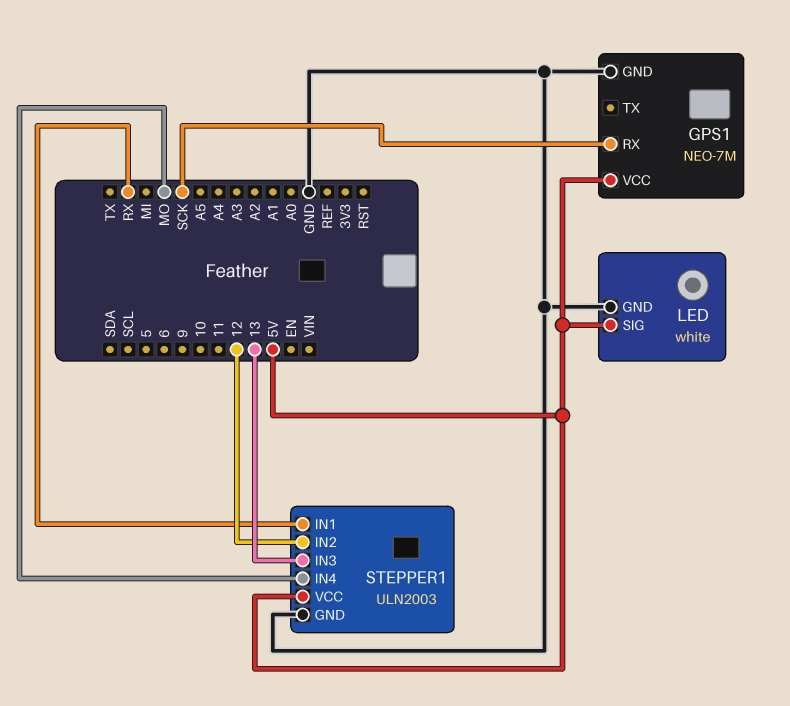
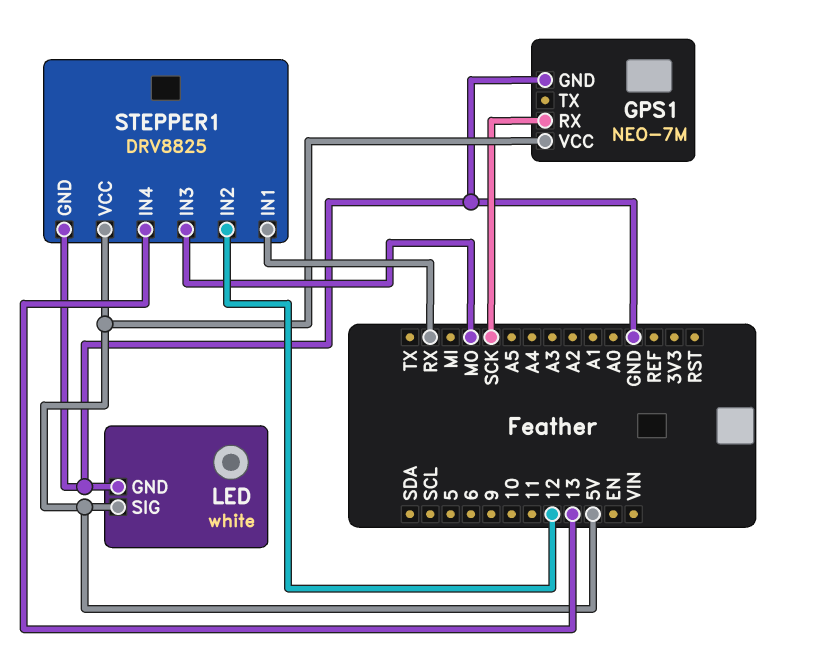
STEPPER1: ULN2003 -> DRV8825
STEPPER1 pin IN3: 13 -> MO
STEPPER1 pin IN4: MO -> 13

